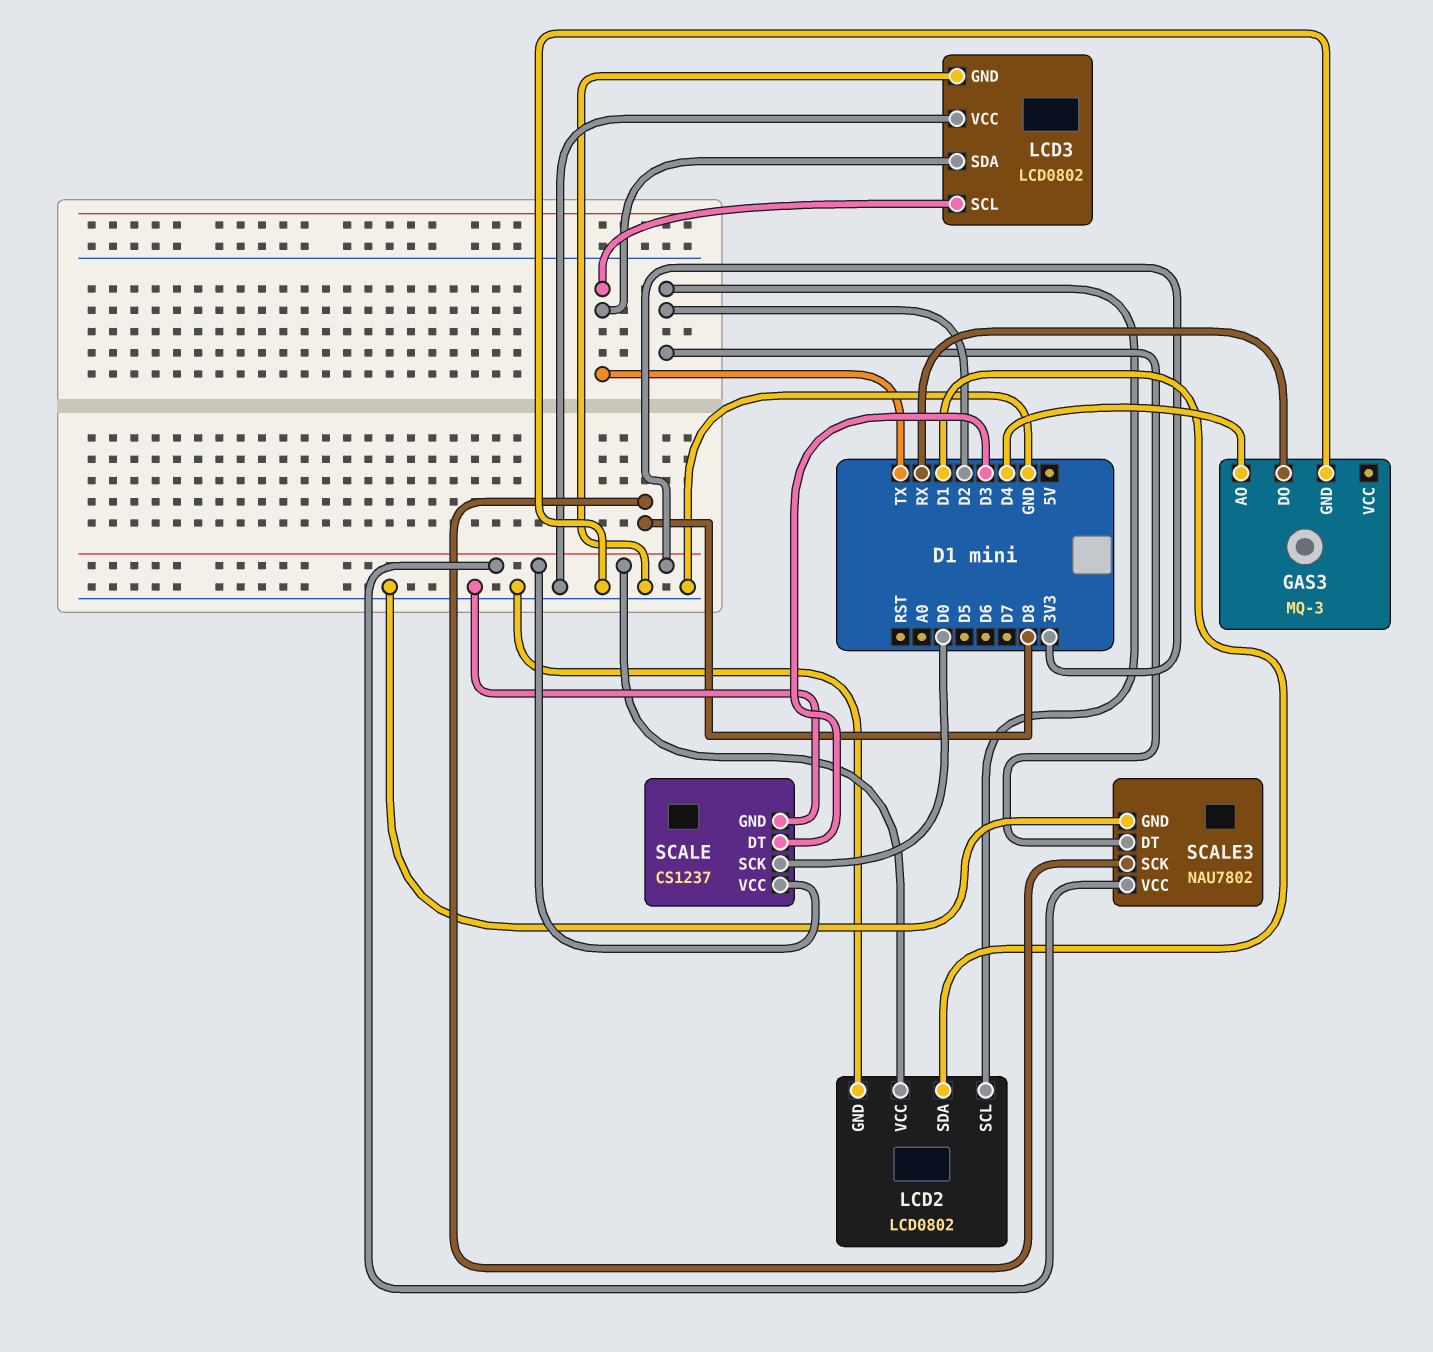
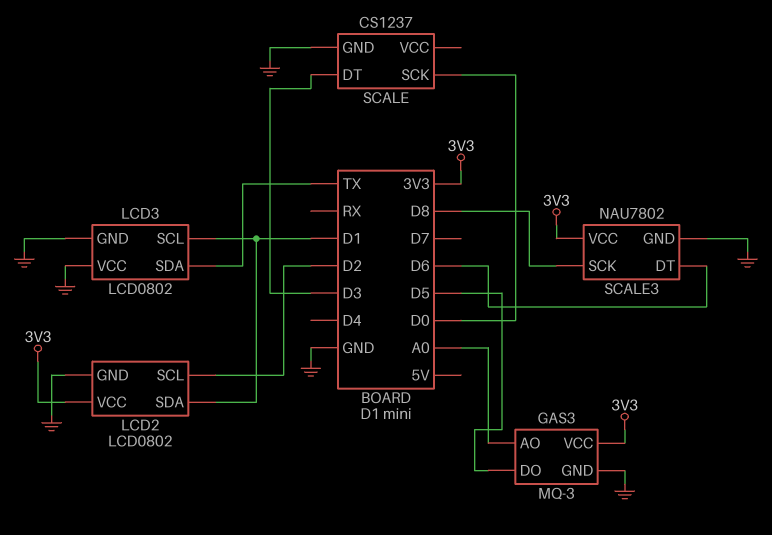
GAS3 pin AO: D4 -> A0
GAS3 pin DO: RX -> D5
GAS3 pin VCC: none -> 3V3
LCD3 pin SCL: TX -> D1
SCALE pin VCC: 3V3 -> none
SCALE3 pin DT: D2 -> D6

